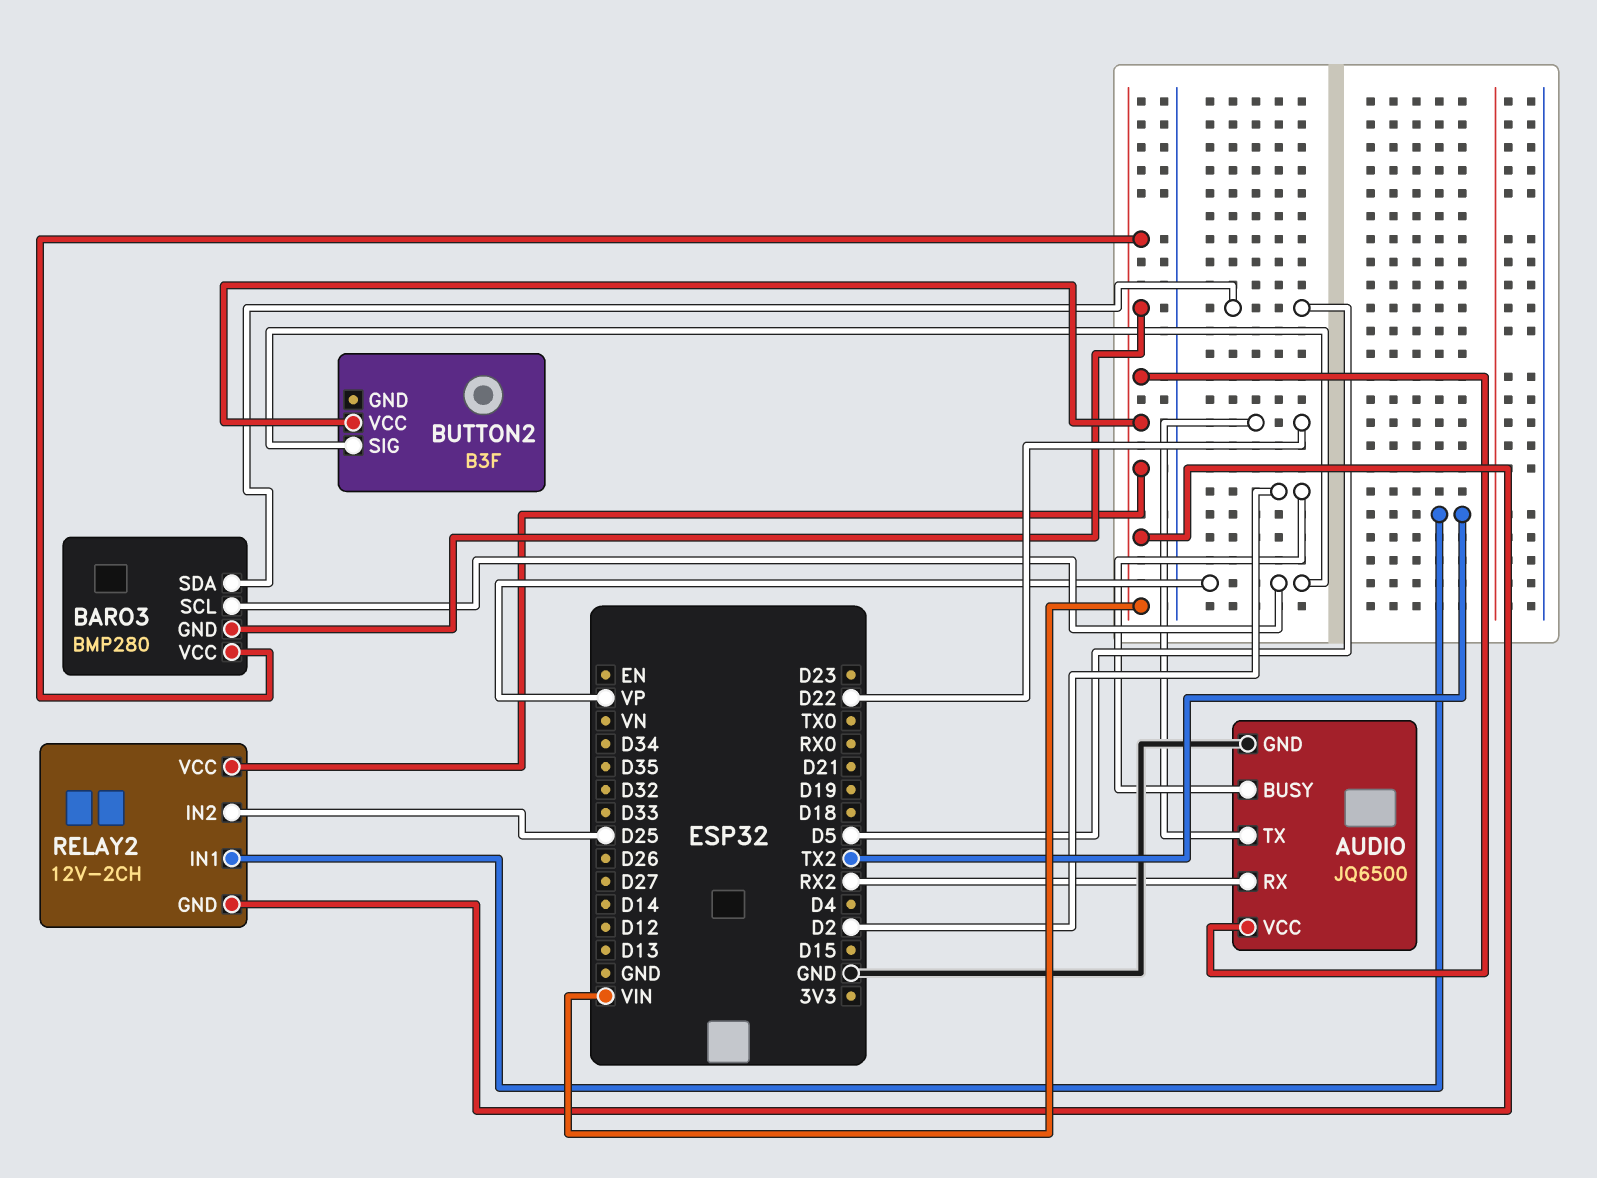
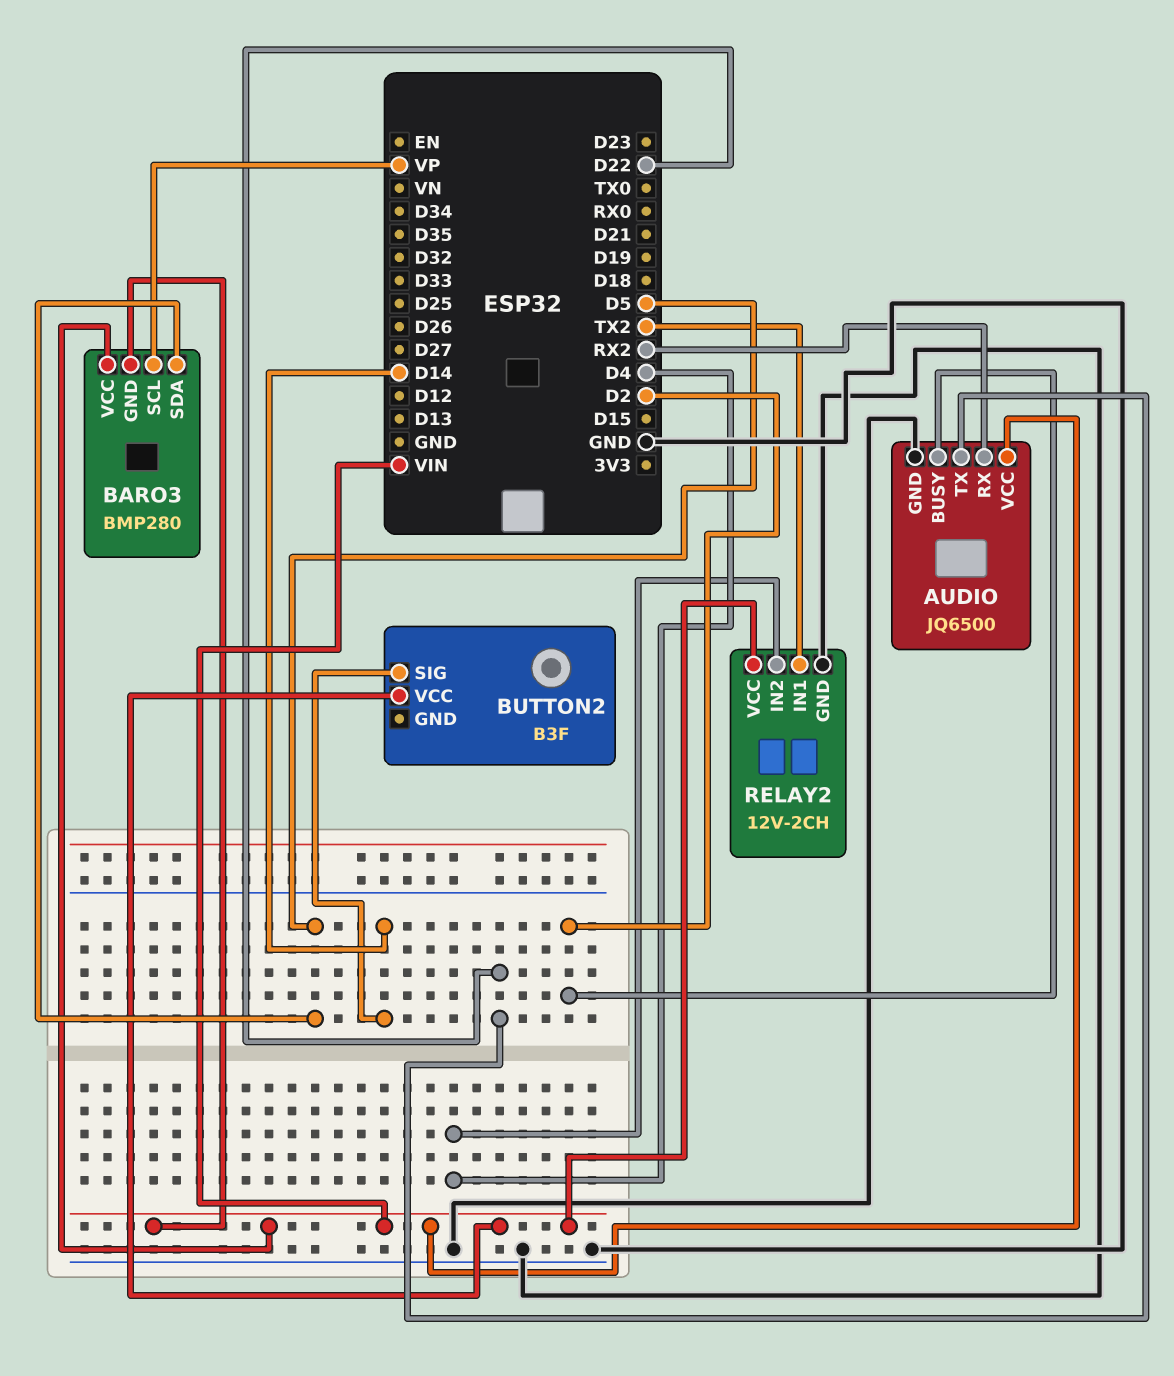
BUTTON2 pin SIG: VP -> D14
RELAY2 pin GND: VIN -> GND
RELAY2 pin IN2: D25 -> D4

